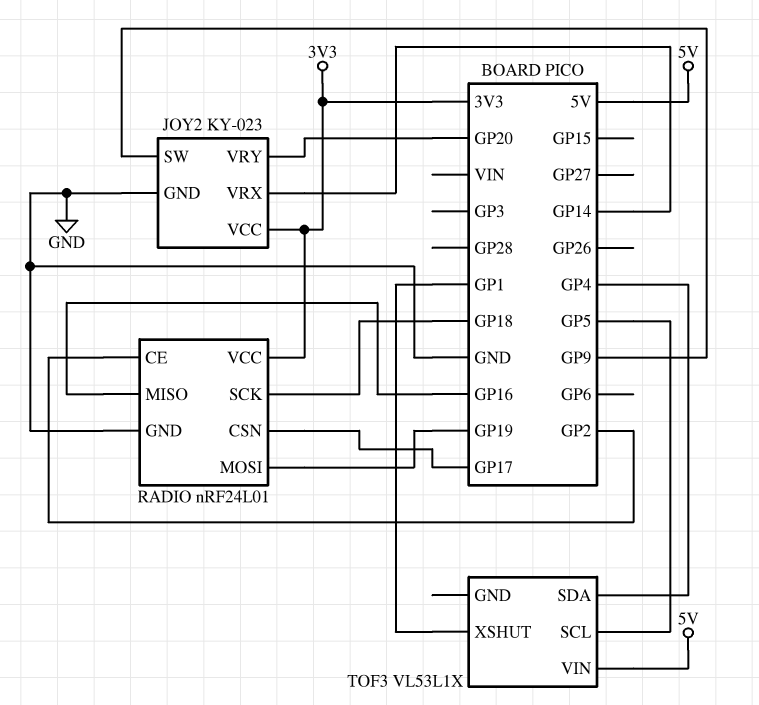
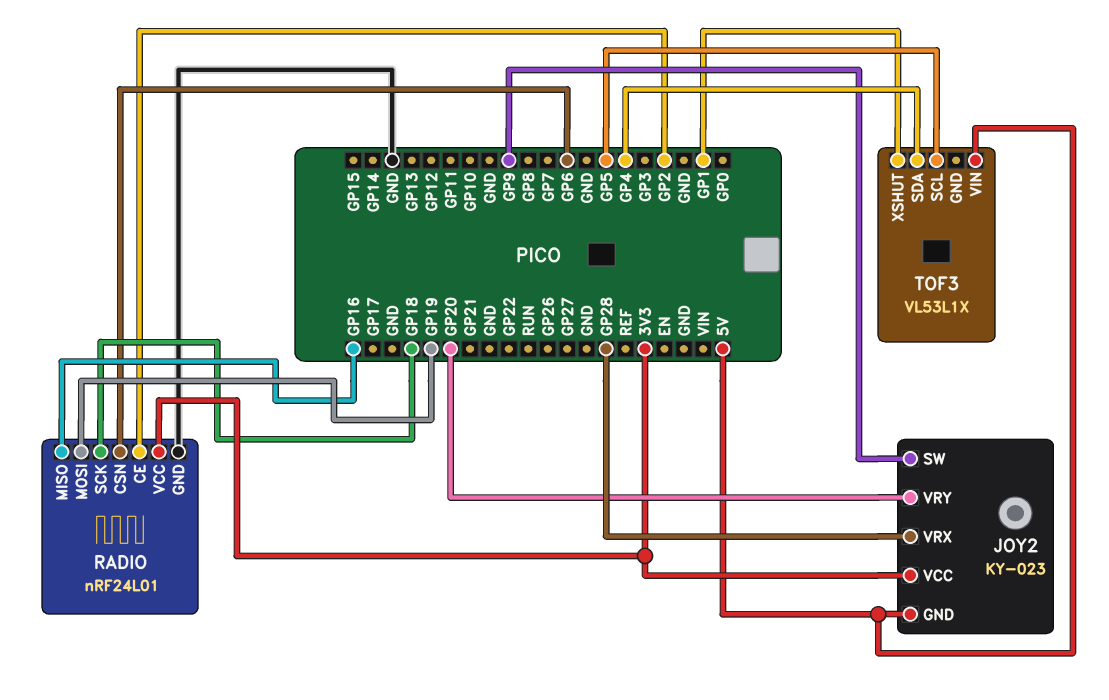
JOY2 pin GND: GND -> 5V
JOY2 pin VRX: GP14 -> GP28
RADIO pin CSN: GP17 -> GP6

